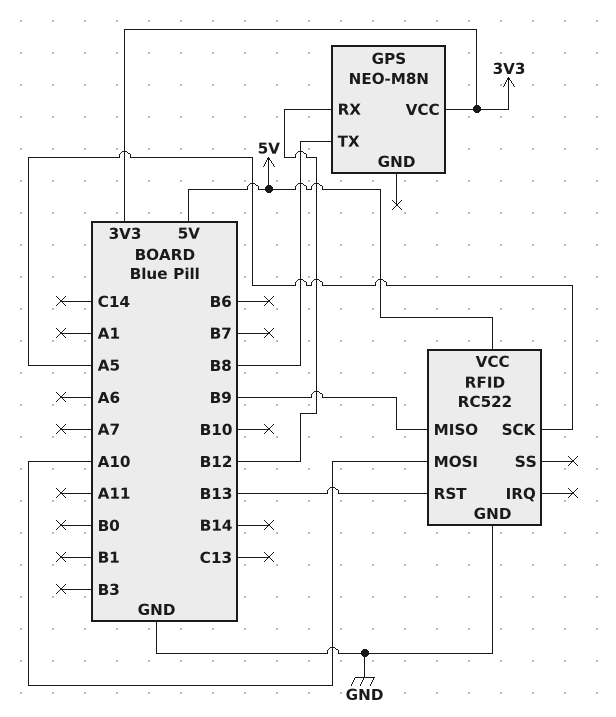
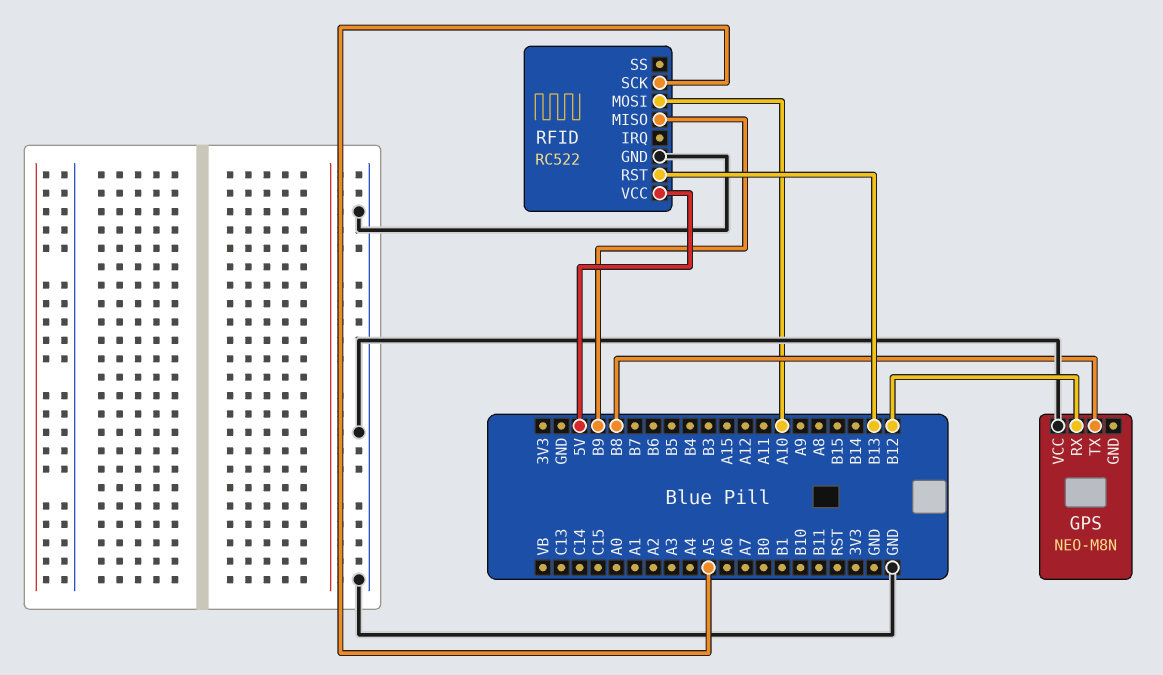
GPS pin VCC: 3V3 -> GND

